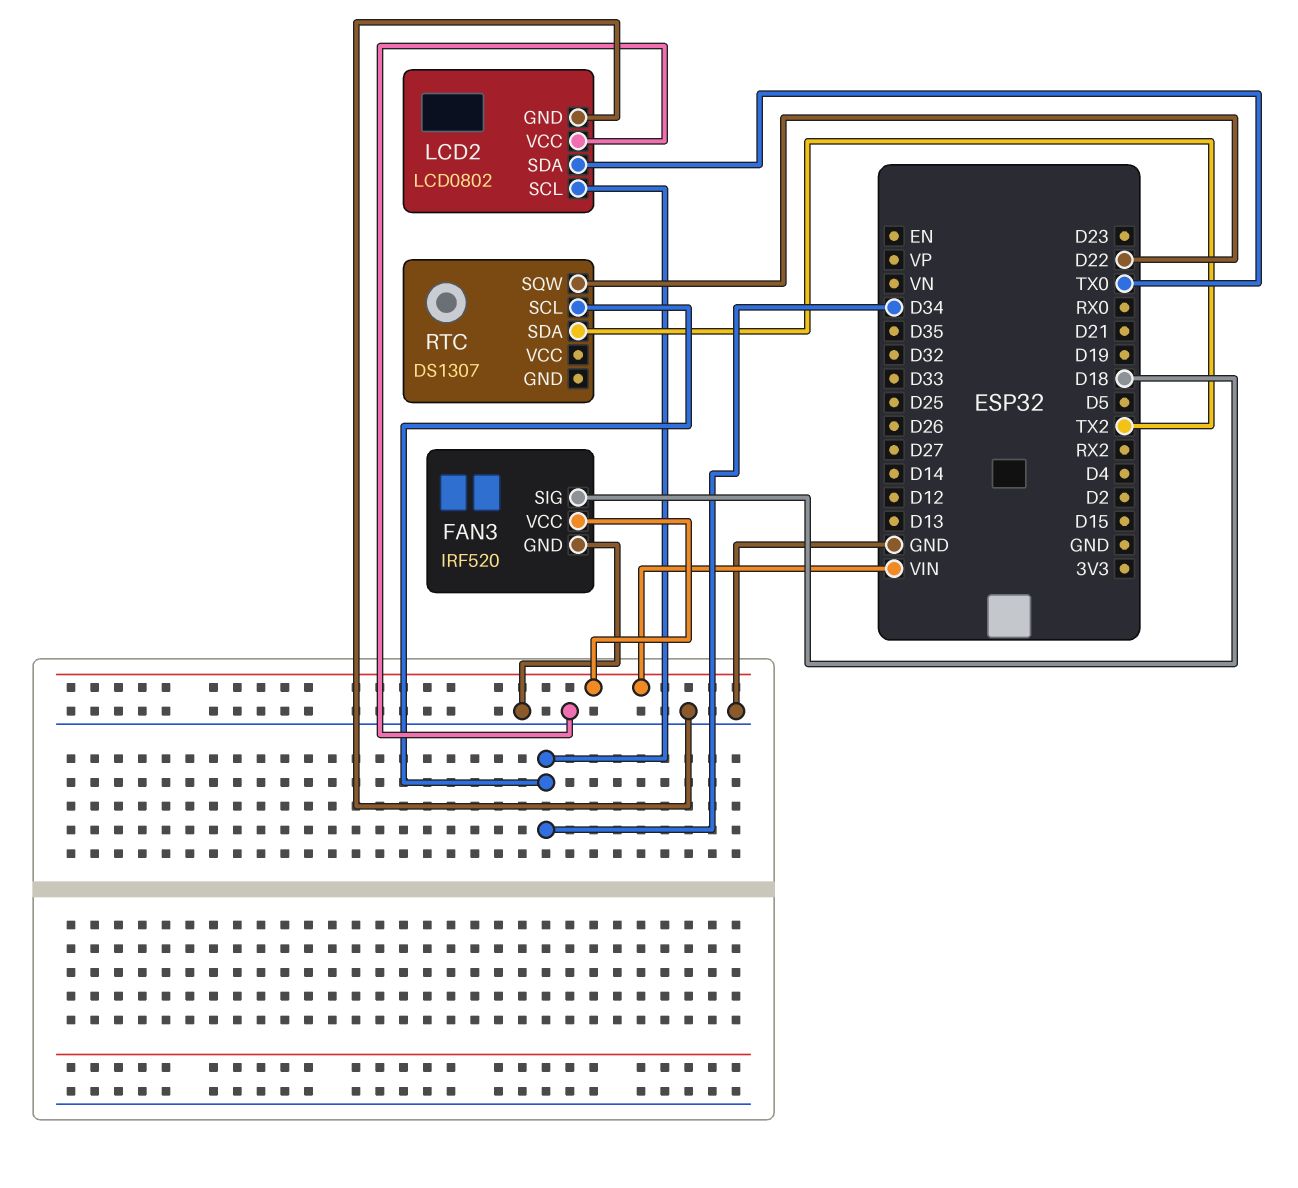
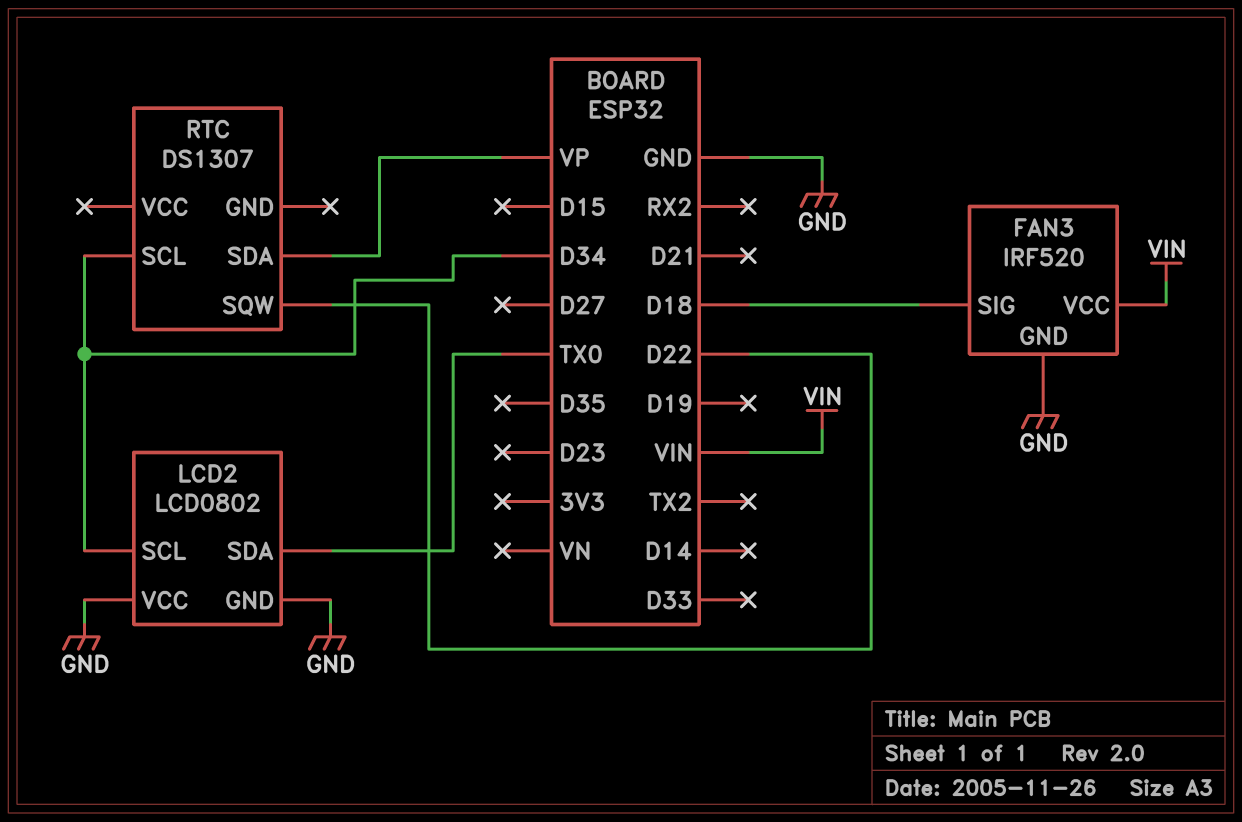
RTC pin SDA: TX2 -> VP

